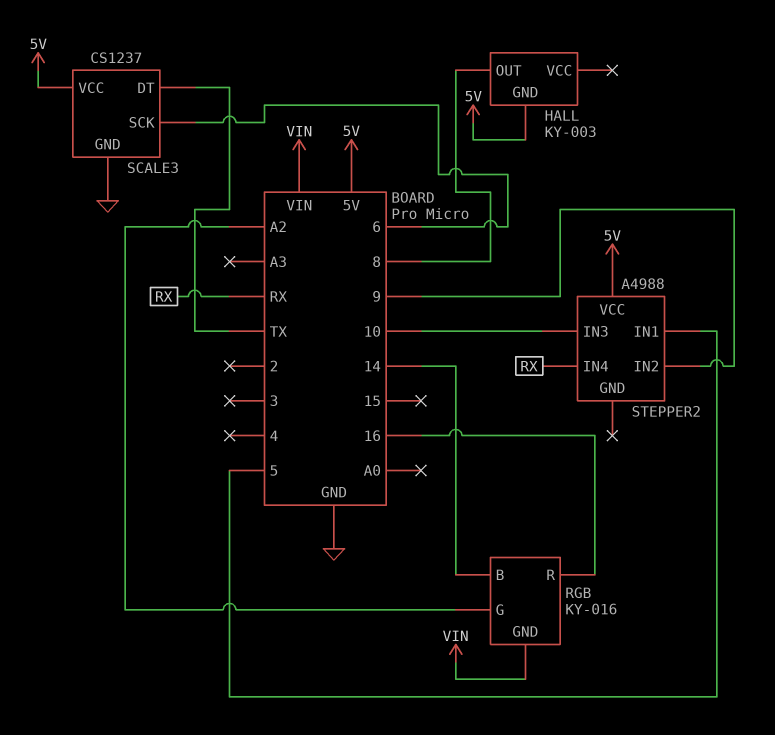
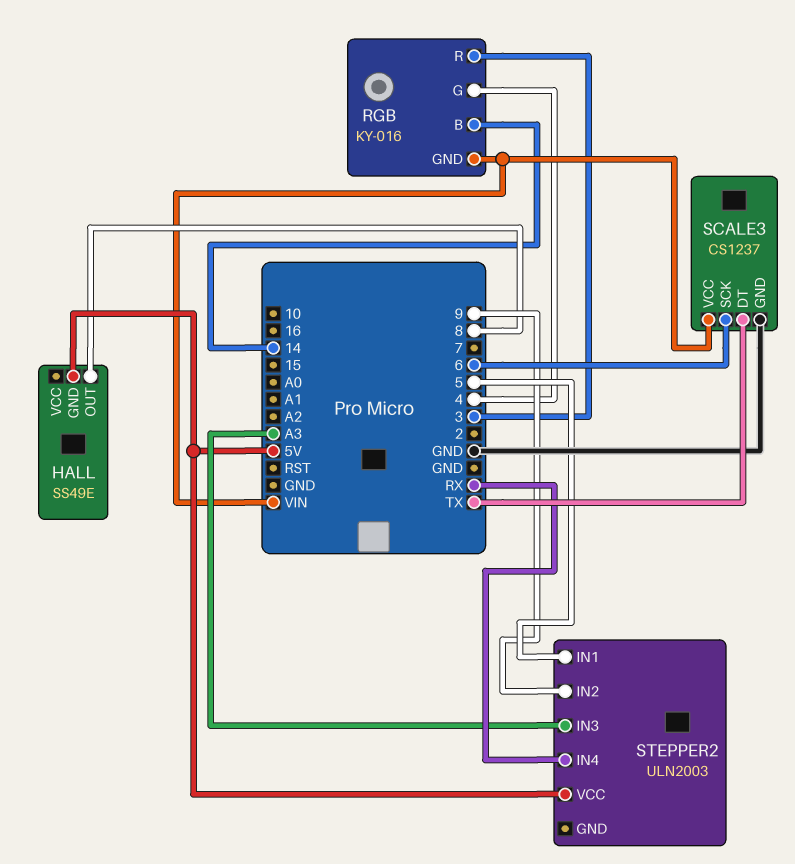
HALL: KY-003 -> SS49E
RGB pin G: A2 -> 4
RGB pin R: 16 -> 3
SCALE3 pin VCC: 5V -> VIN
STEPPER2: A4988 -> ULN2003
STEPPER2 pin IN3: 10 -> A3

